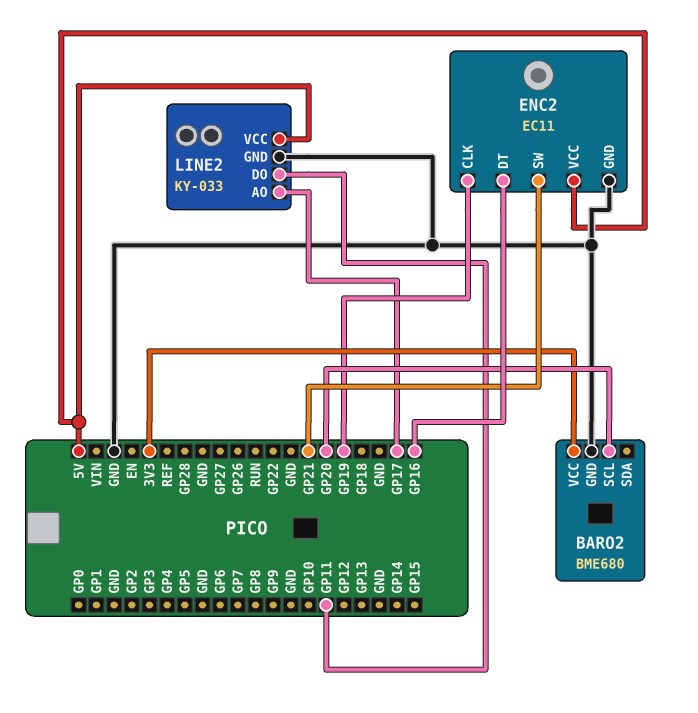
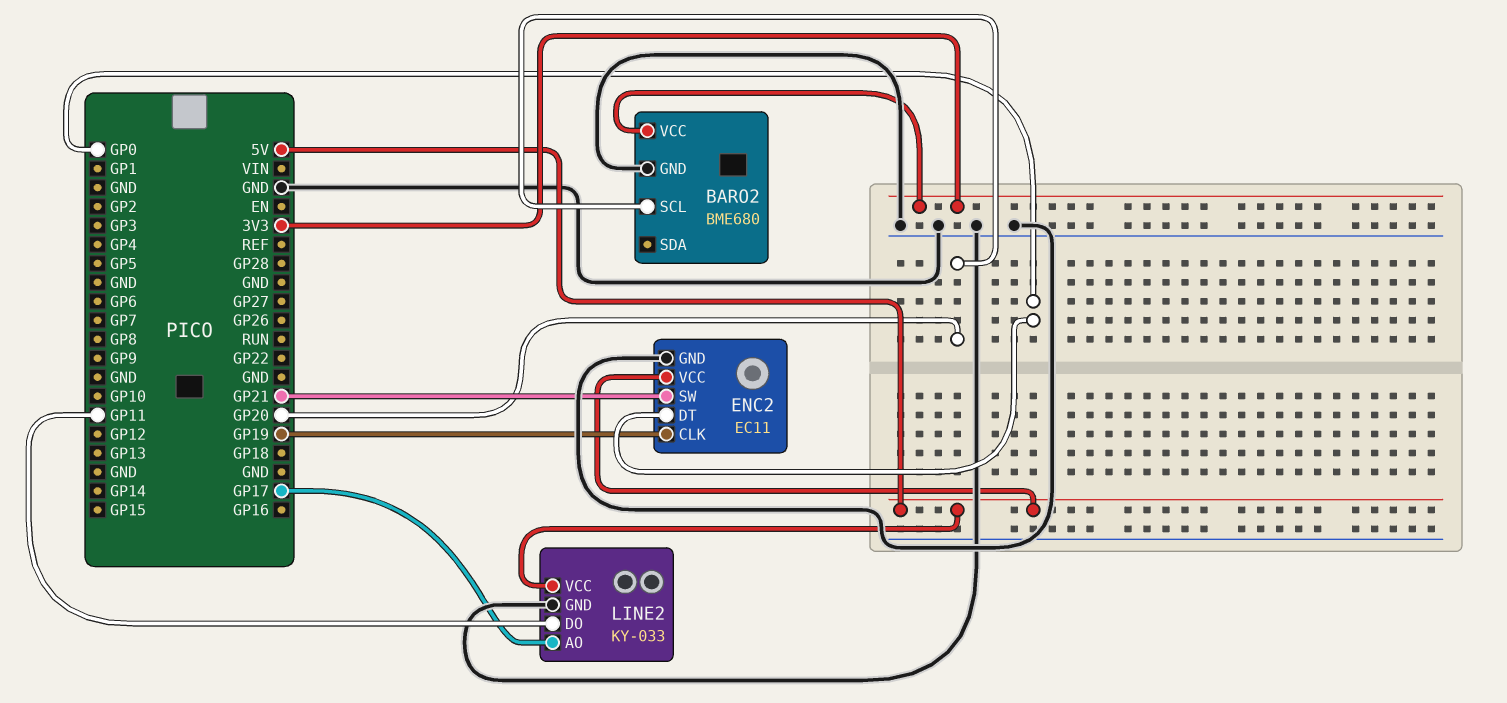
ENC2 pin DT: GP16 -> GP0

